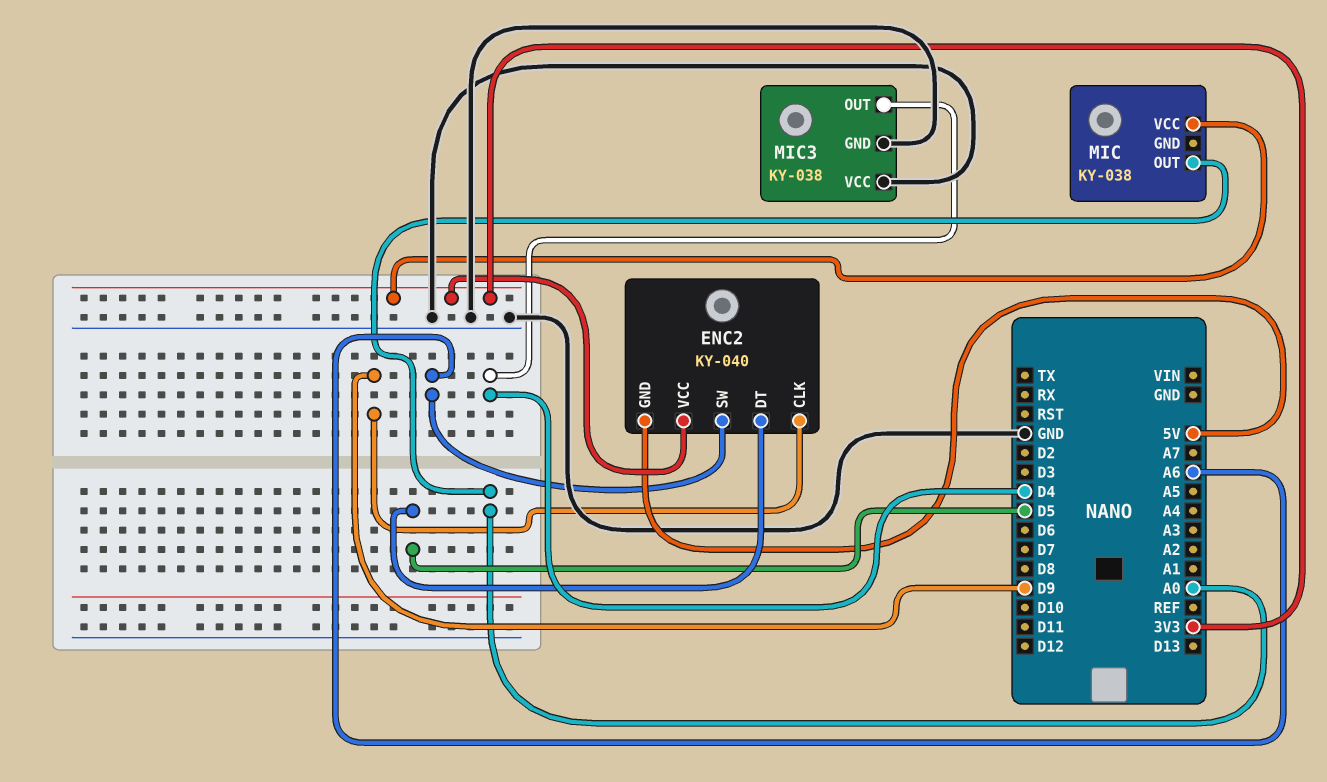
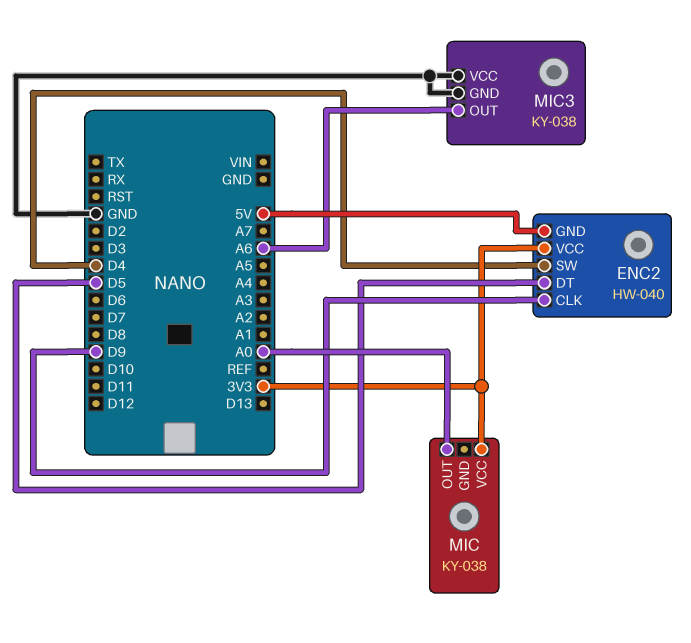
ENC2: KY-040 -> HW-040
ENC2 pin SW: A6 -> D4
MIC3 pin OUT: D4 -> A6

